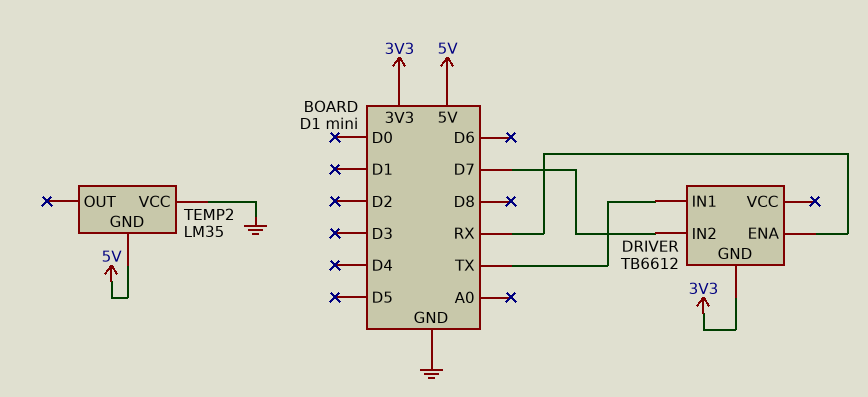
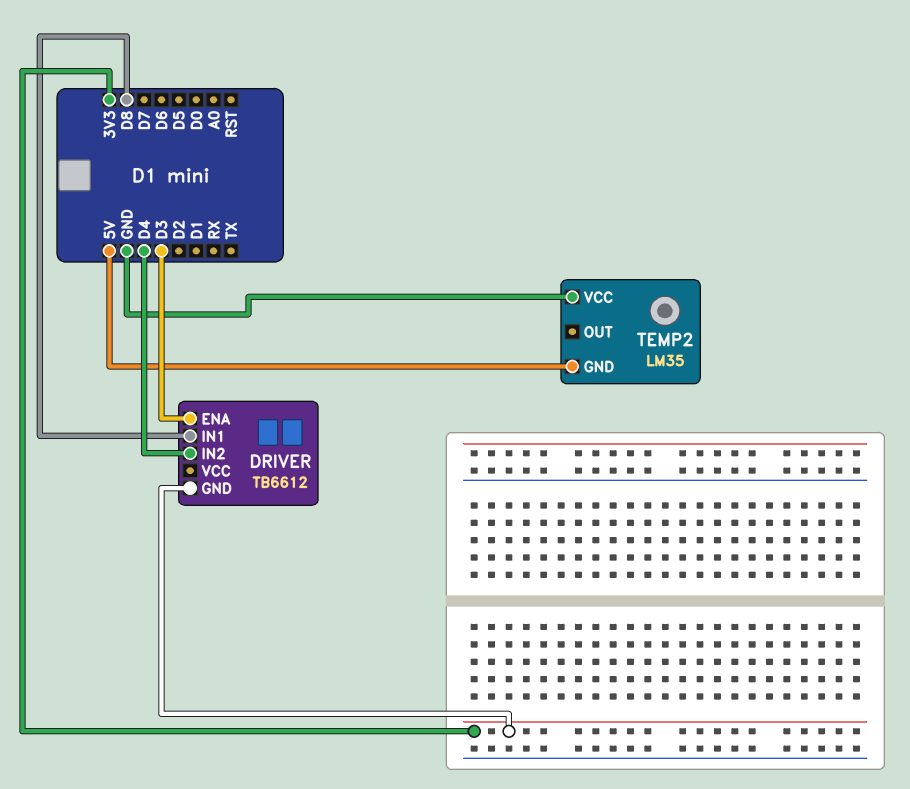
DRIVER pin ENA: RX -> D3
DRIVER pin IN1: TX -> D8
DRIVER pin IN2: D7 -> D4

